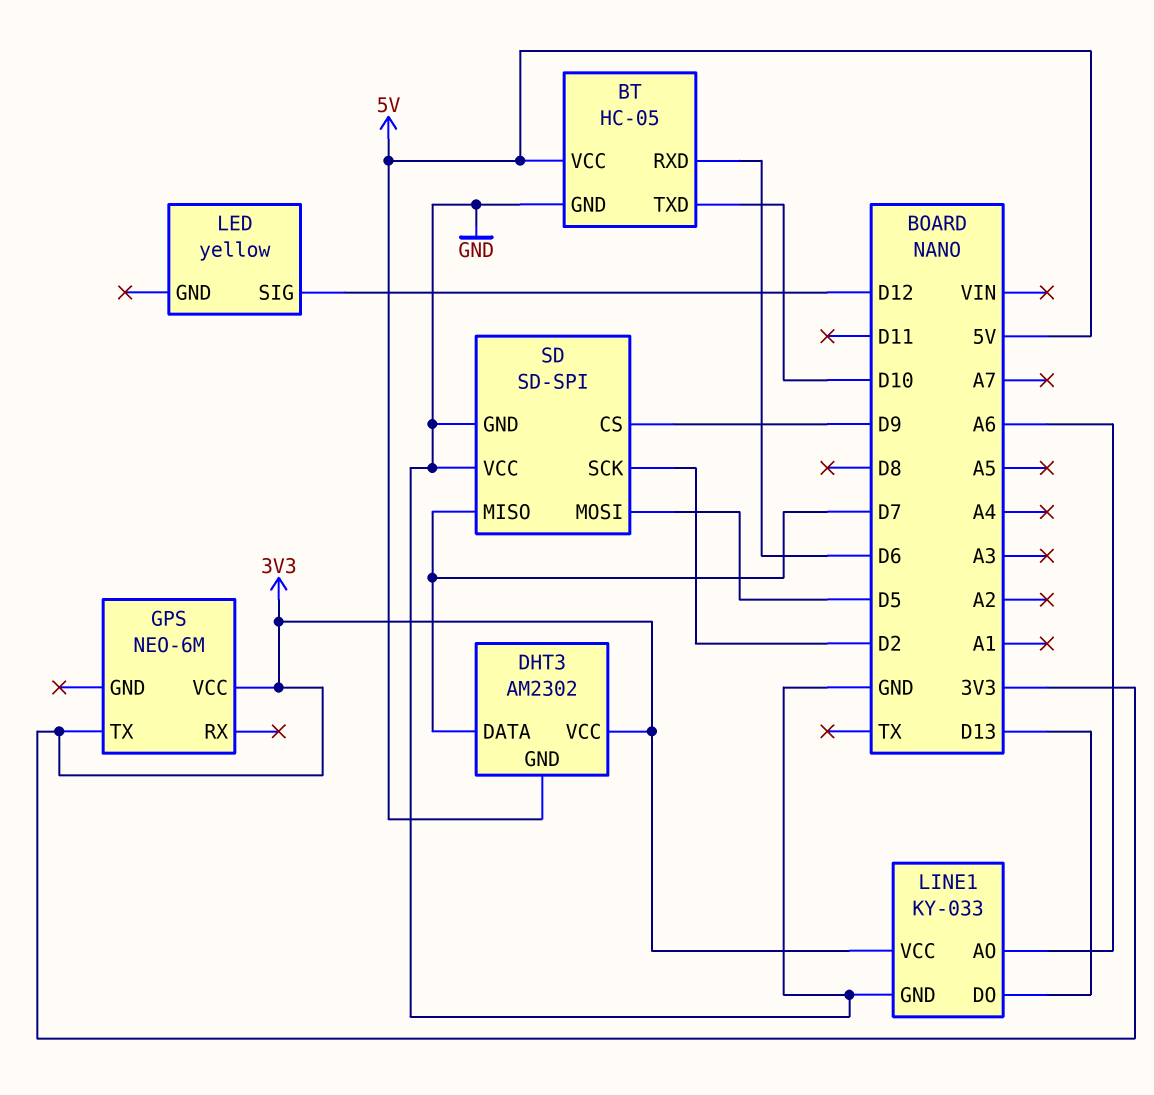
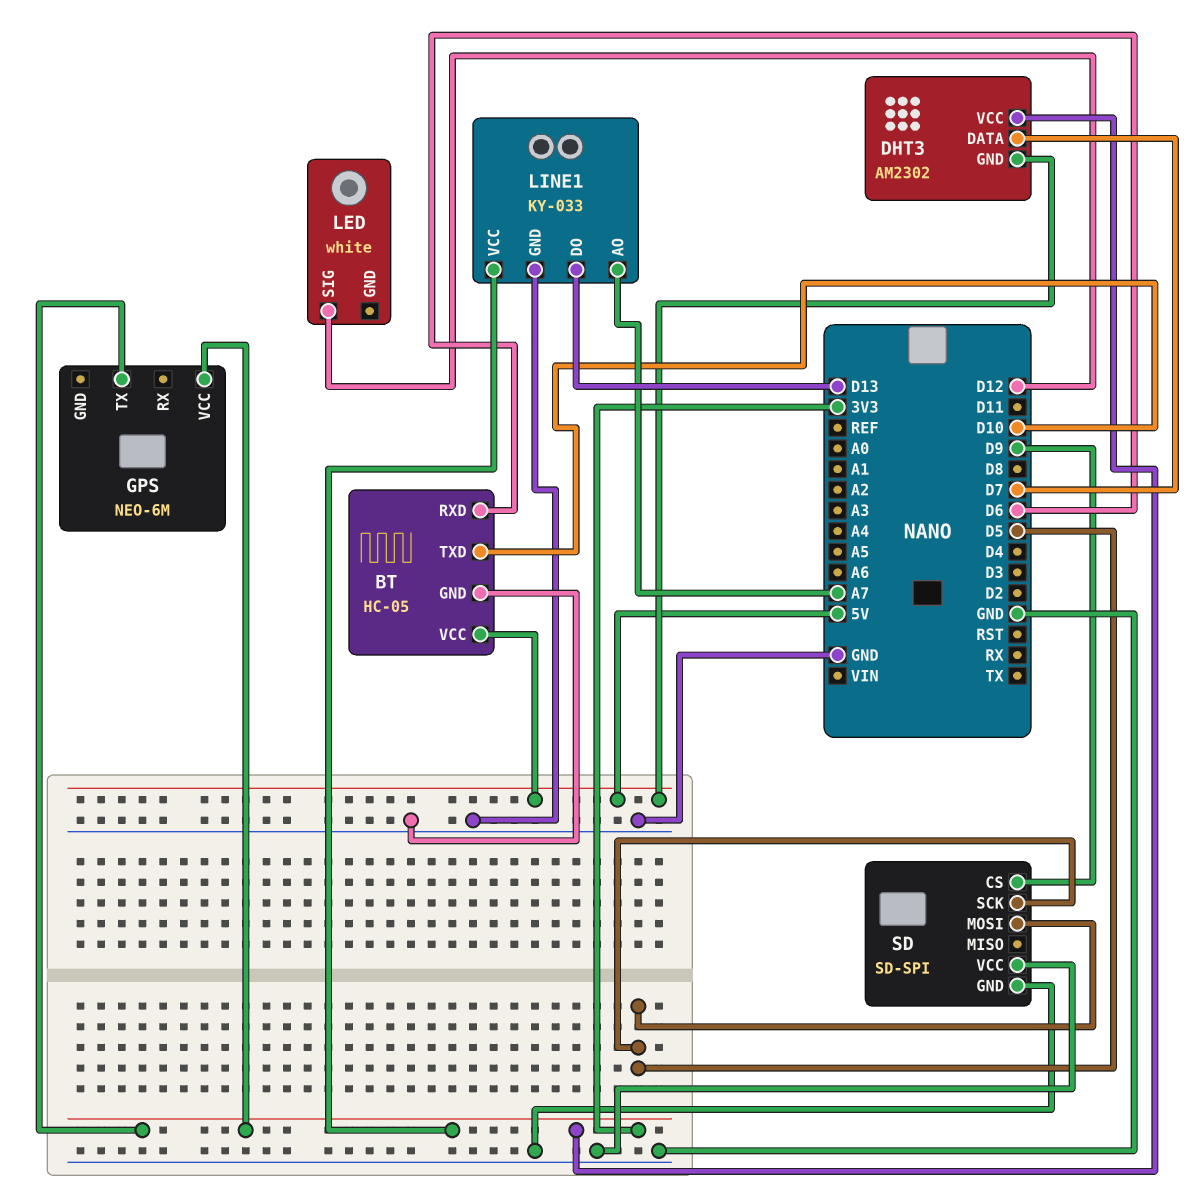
LED: yellow -> white
LINE1 pin AO: A6 -> A7
SD pin MISO: D7 -> none
SD pin SCK: D2 -> D5

